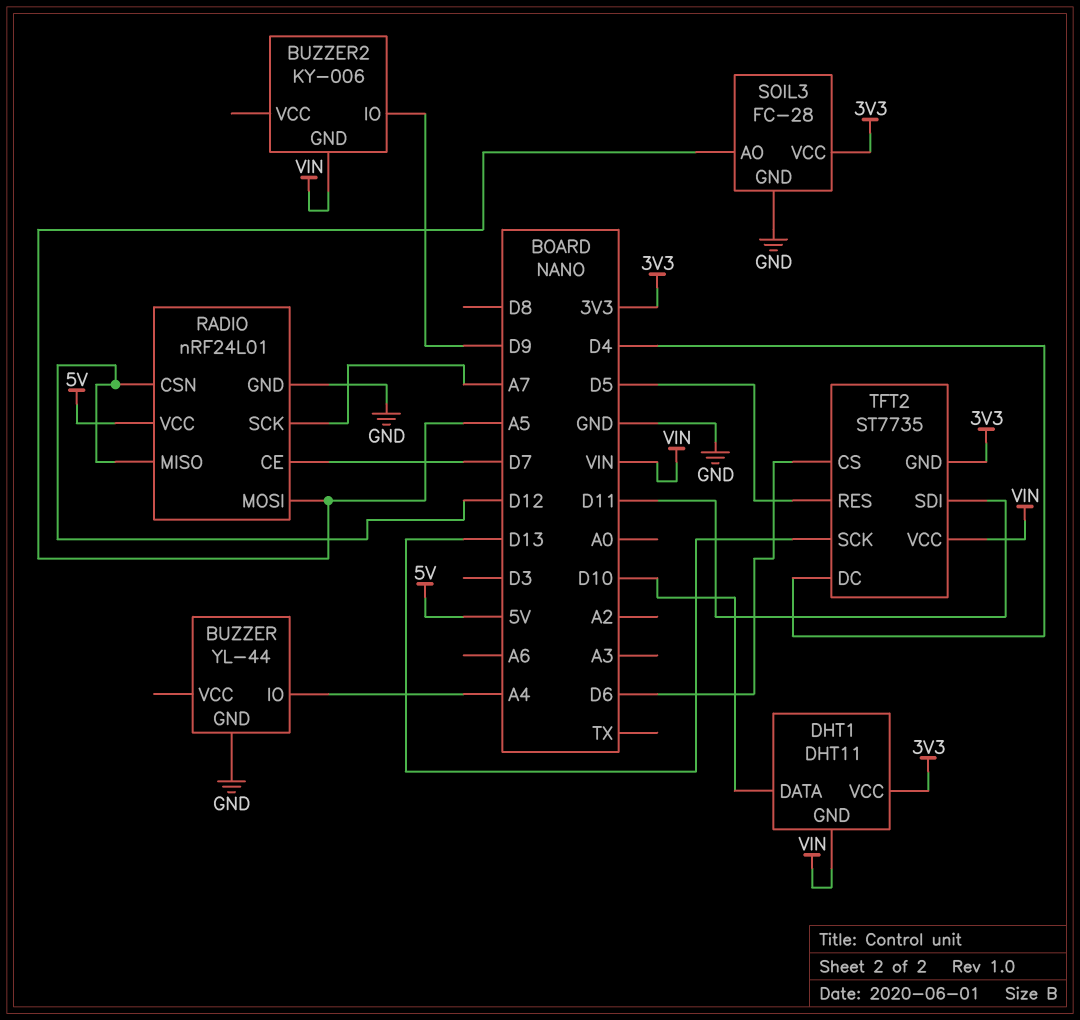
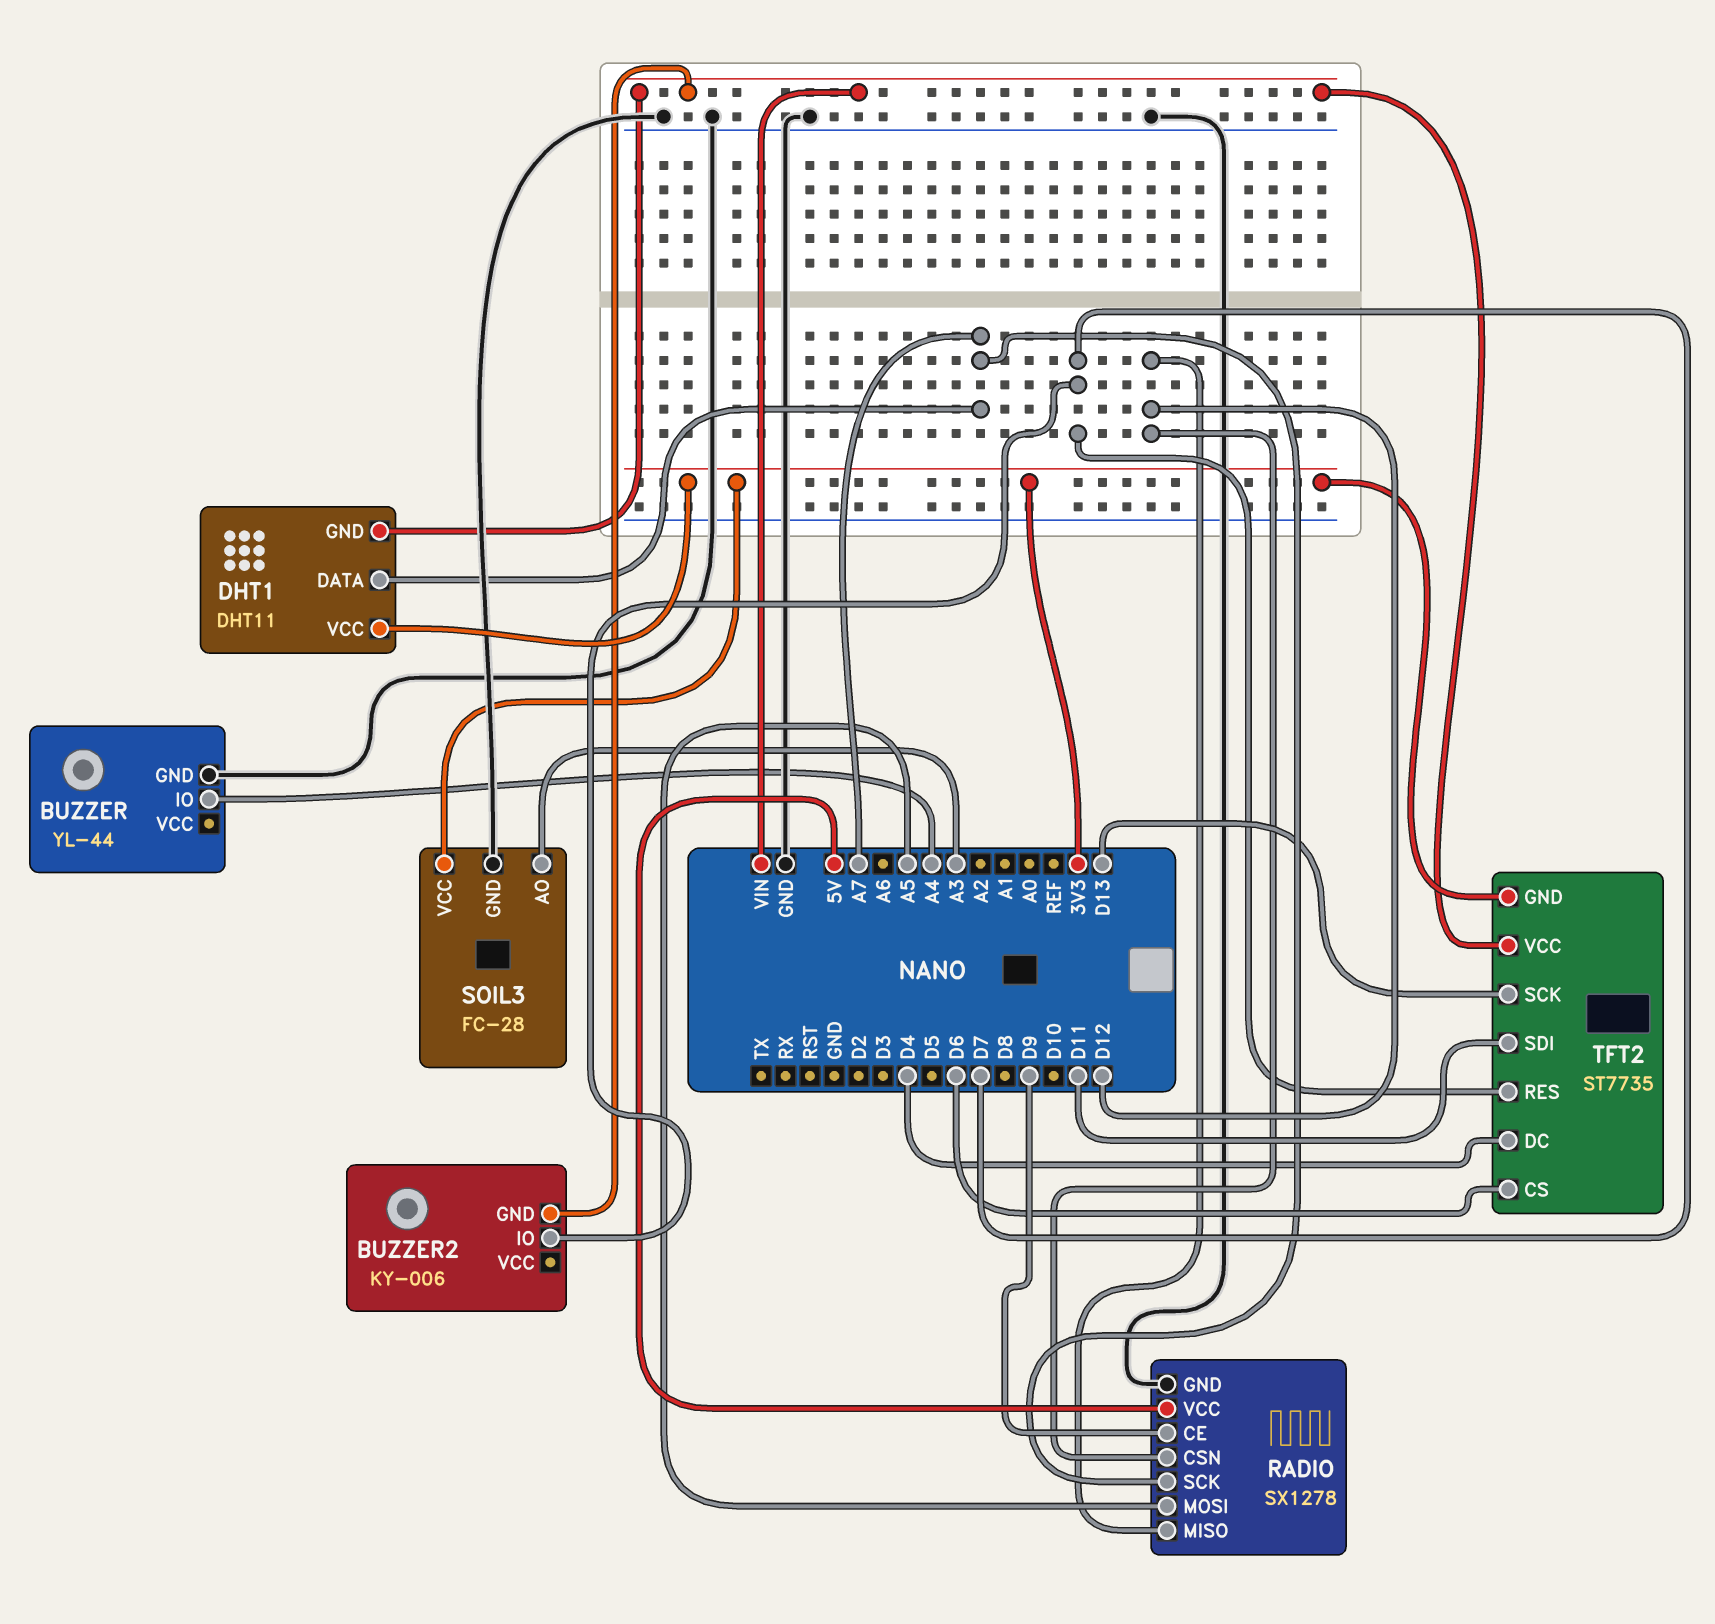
BUZZER2 pin IO: D9 -> D7
DHT1 pin DATA: D10 -> A7
RADIO: nRF24L01 -> SX1278
RADIO pin CE: D7 -> D9
SOIL3 pin AO: A5 -> A3
TFT2 pin RES: D5 -> D7

